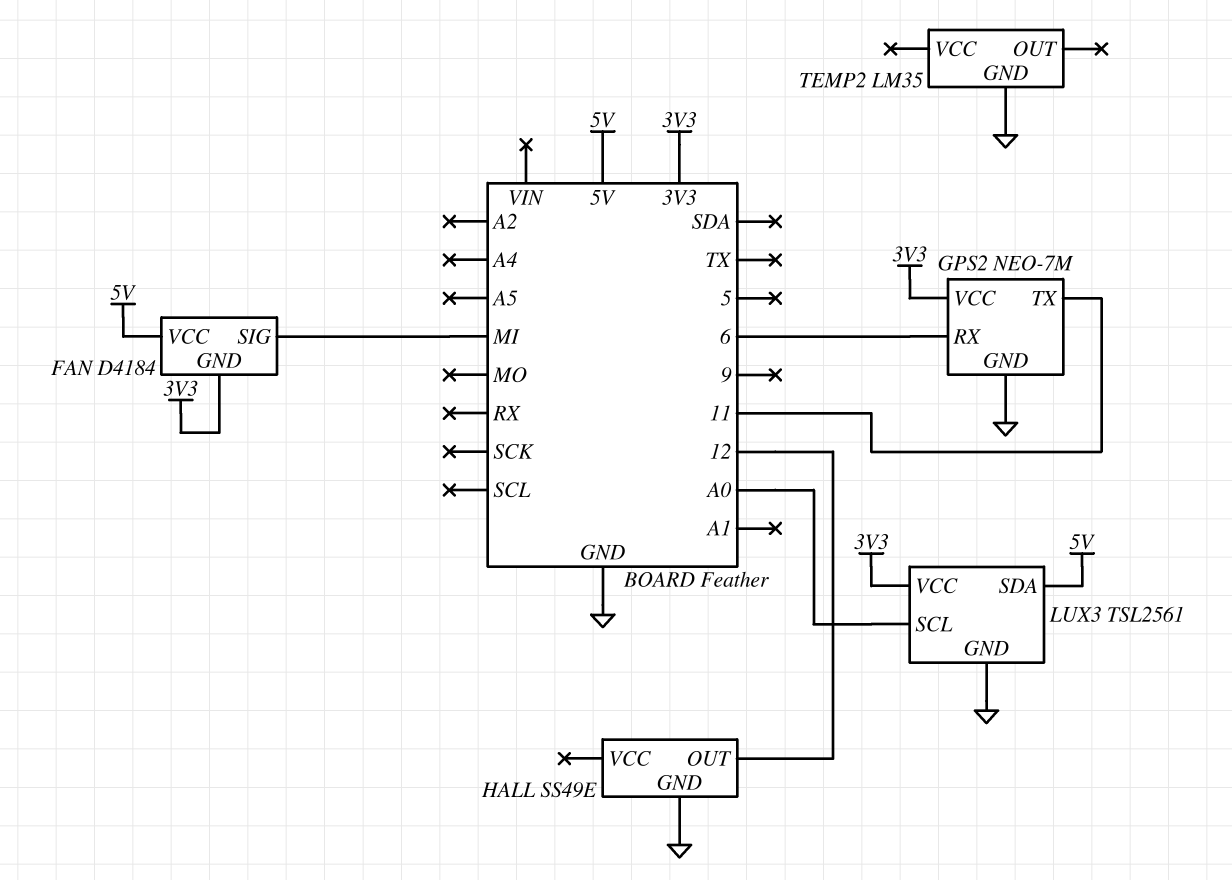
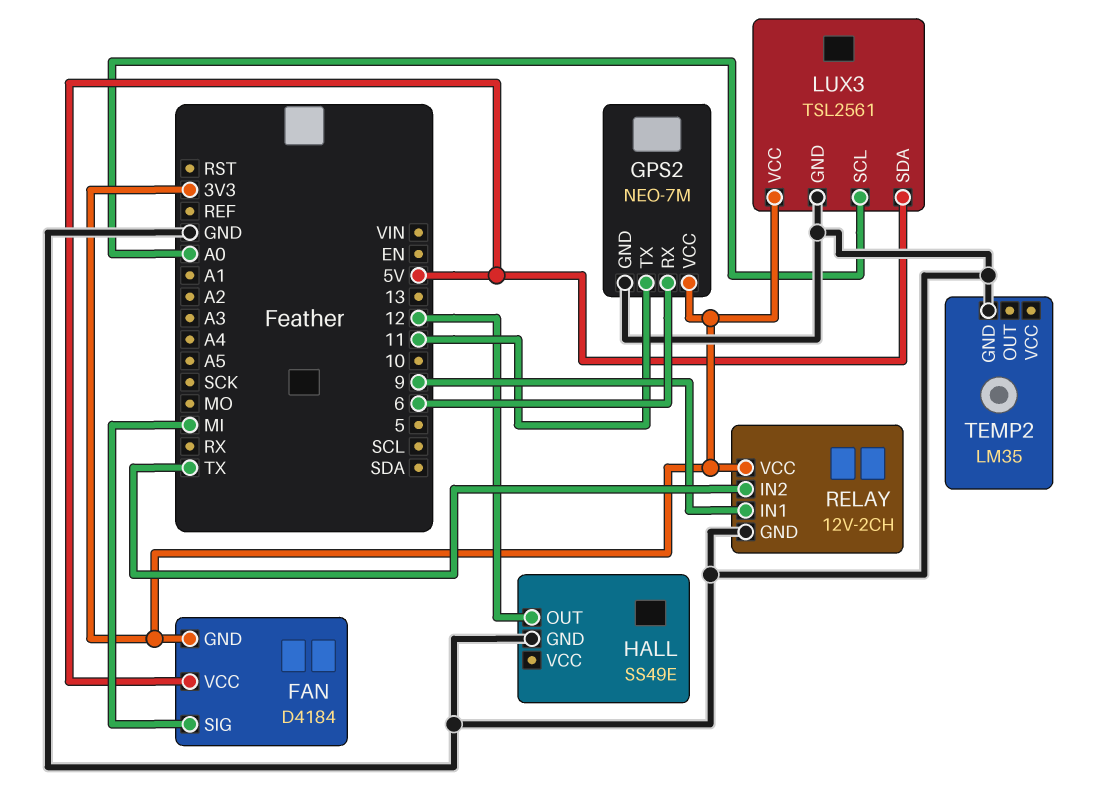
RELAY: none -> 12V-2CH
RELAY pin GND: none -> GND
RELAY pin IN1: none -> 9
RELAY pin IN2: none -> TX
RELAY pin VCC: none -> 3V3

